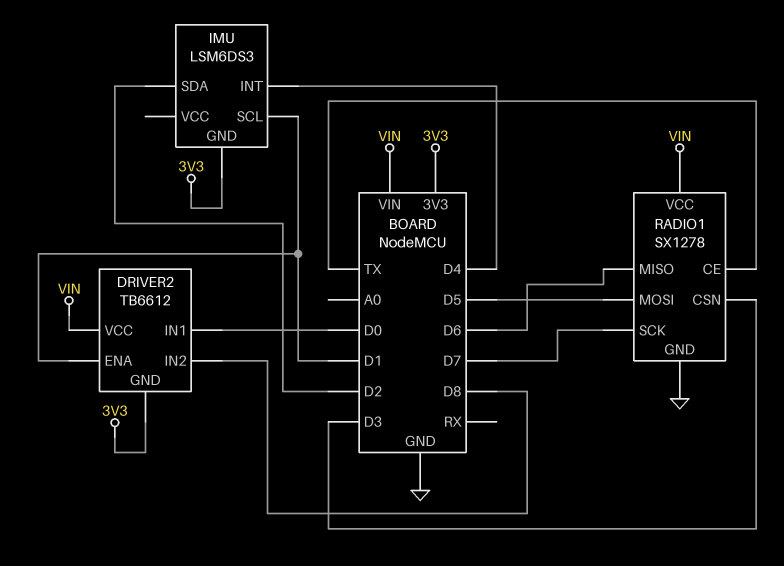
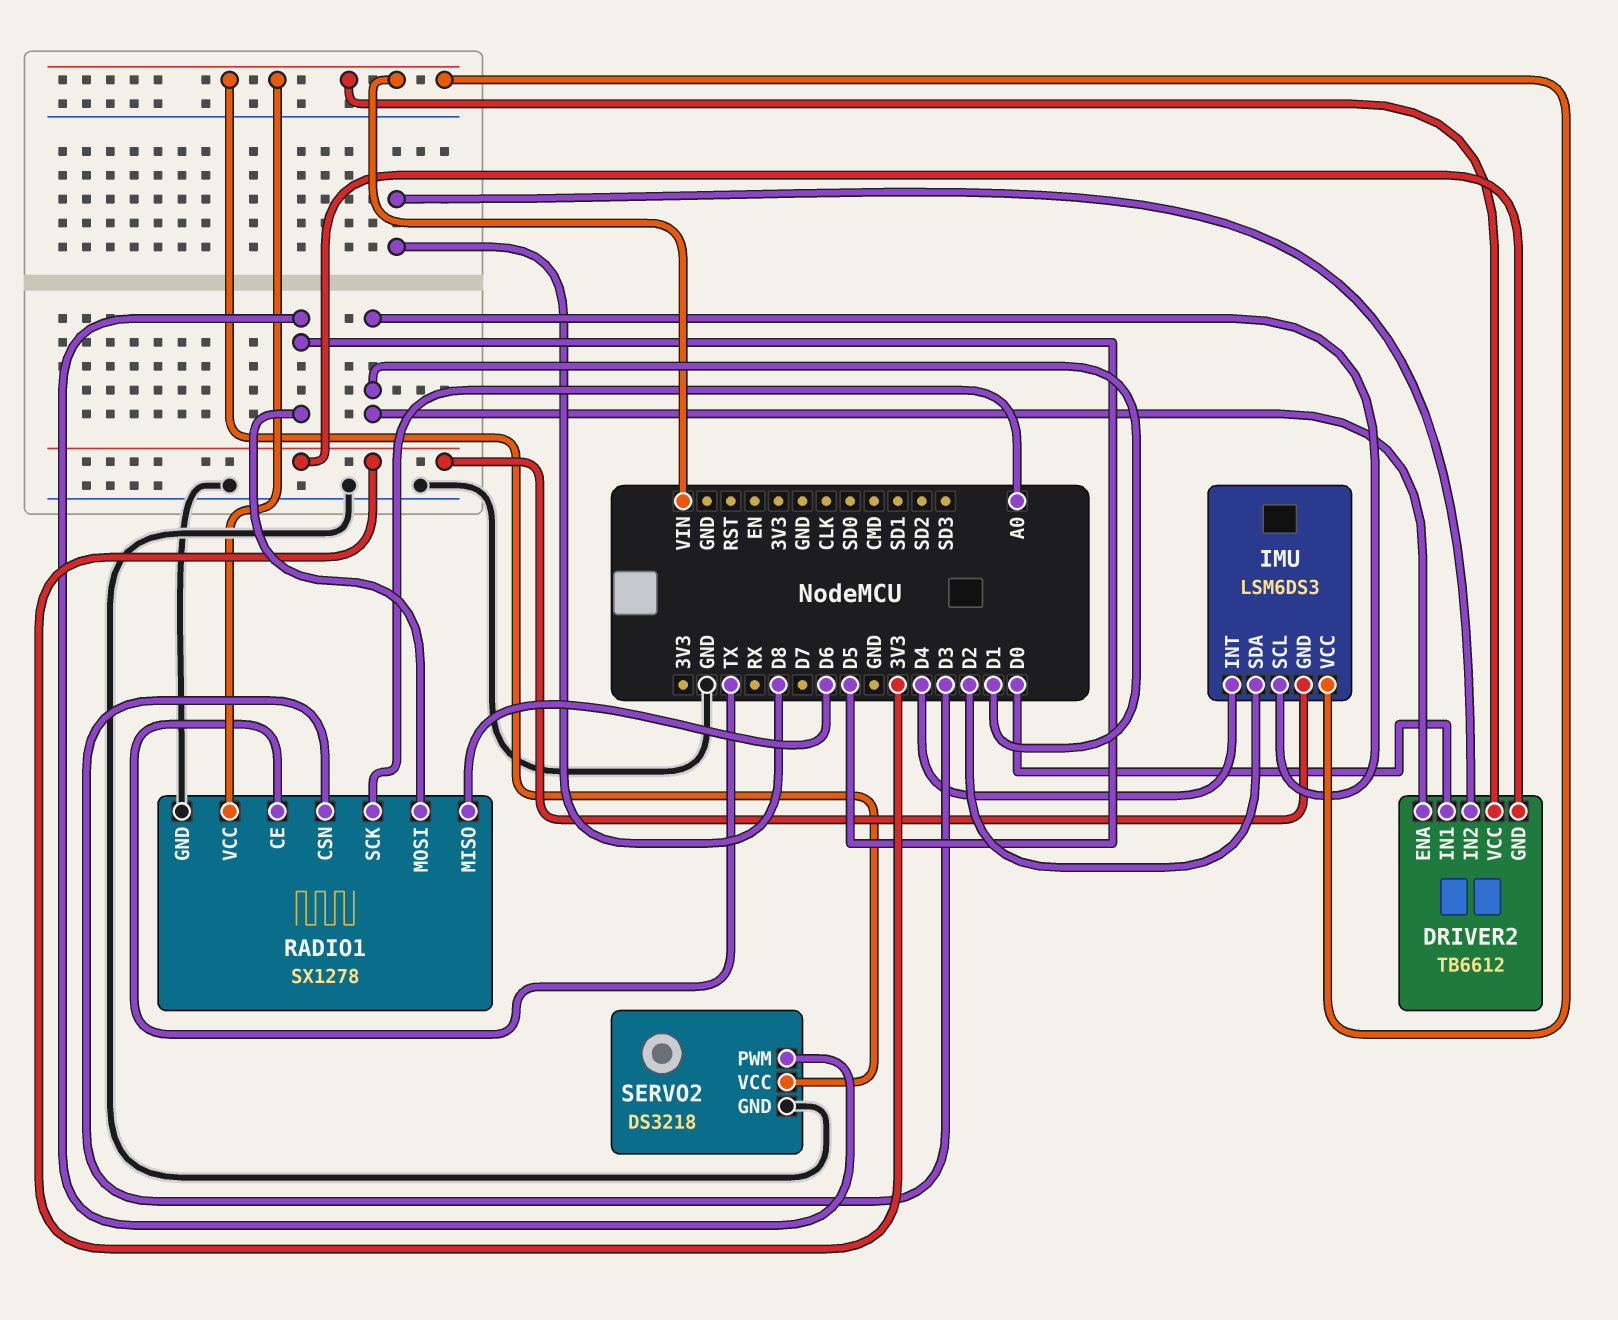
IMU pin VCC: none -> VIN
RADIO1 pin SCK: D7 -> A0
SERVO2: none -> DS3218
SERVO2 pin GND: none -> GND
SERVO2 pin PWM: none -> D5
SERVO2 pin VCC: none -> VIN

